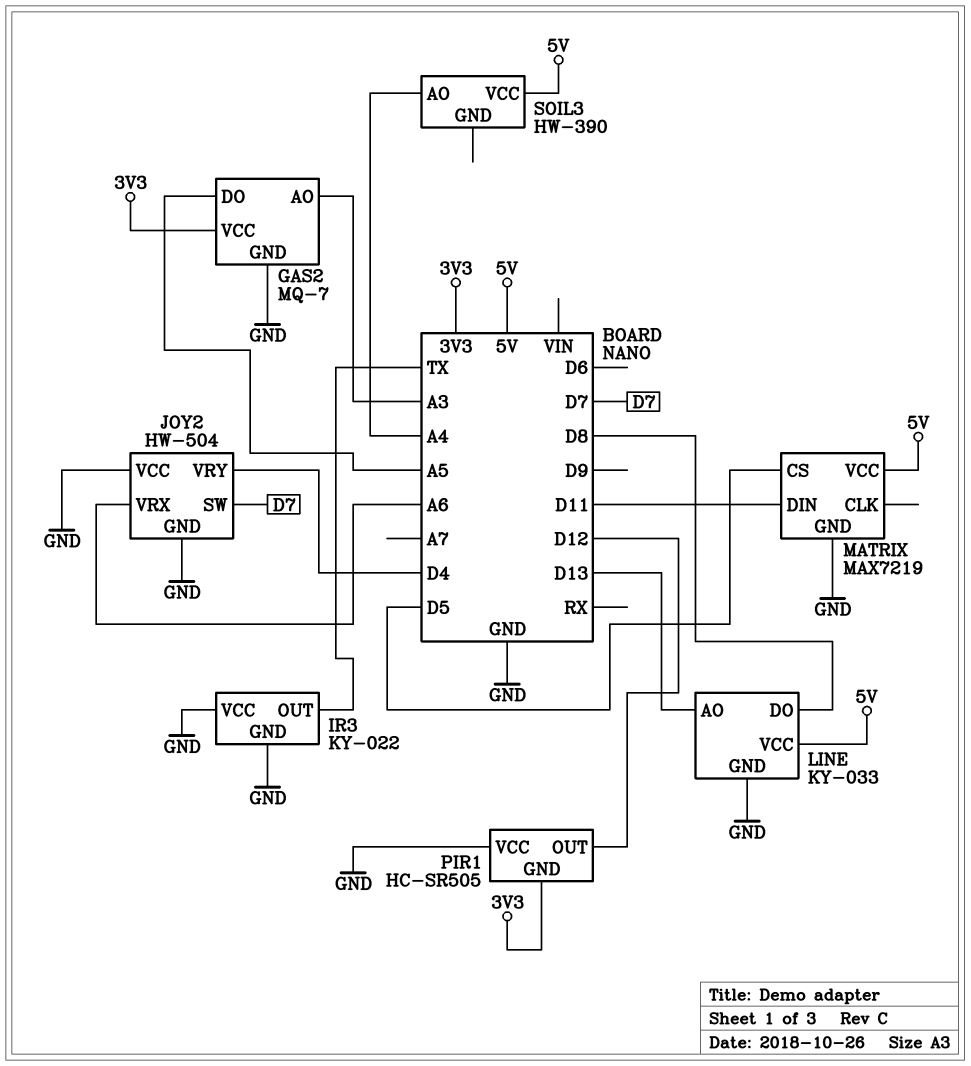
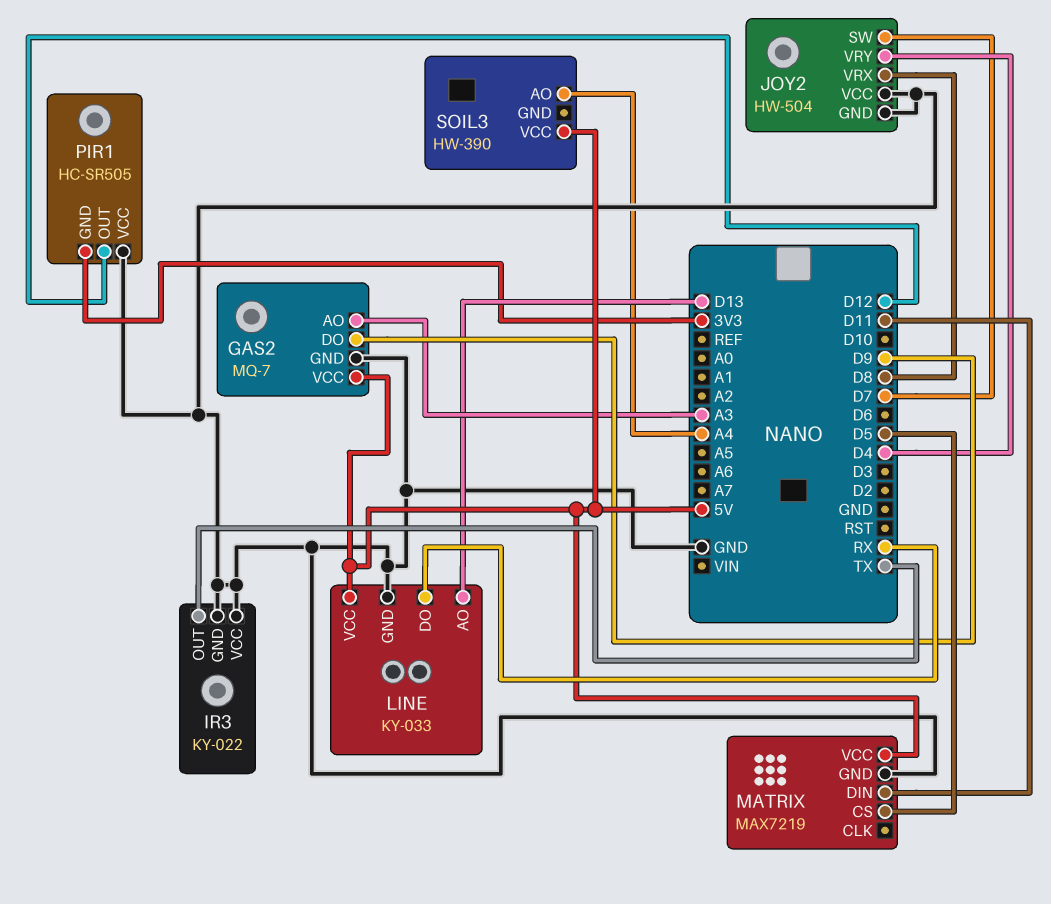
GAS2 pin DO: A5 -> D9
GAS2 pin VCC: 3V3 -> 5V
JOY2 pin VRX: A6 -> D8
LINE pin DO: D8 -> RX

